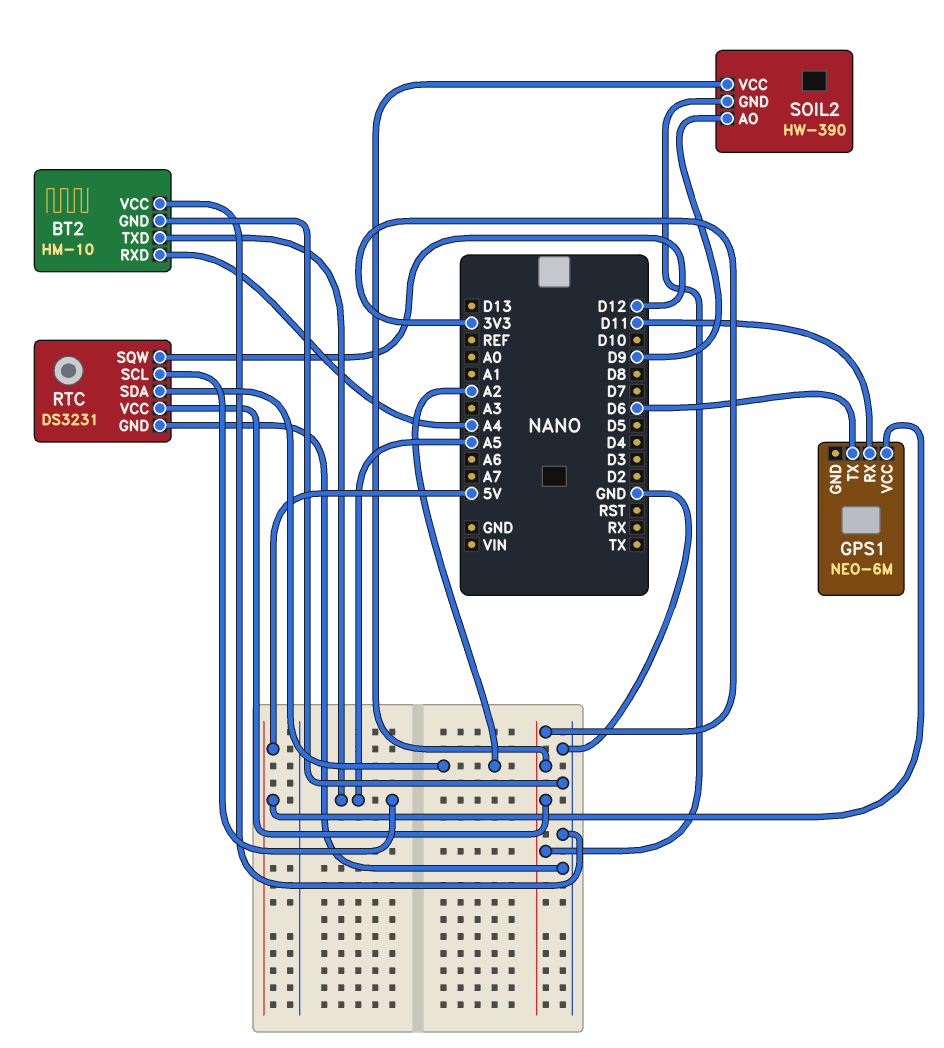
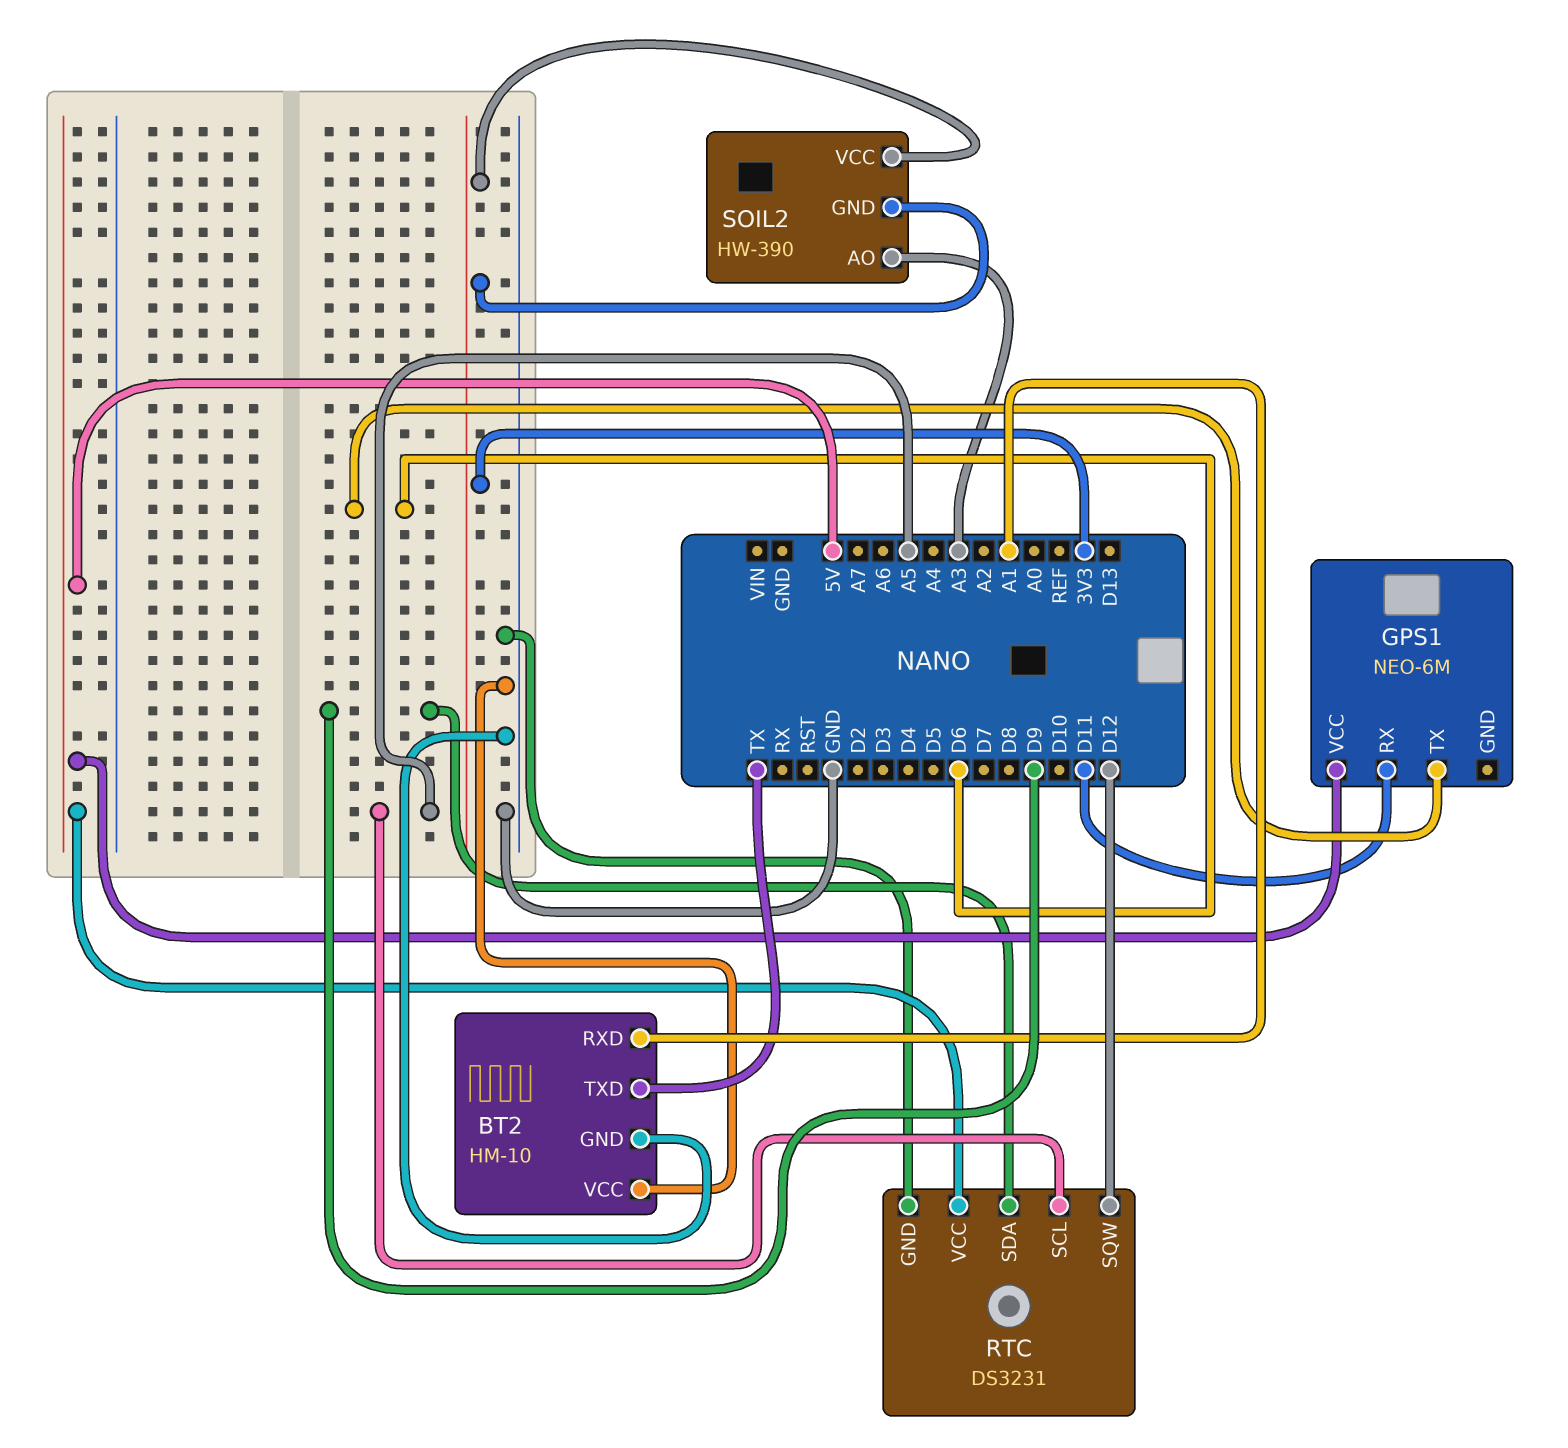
BT2 pin RXD: A4 -> A1
BT2 pin TXD: A5 -> TX
RTC pin SDA: A2 -> D9
RTC pin VCC: 3V3 -> 5V
SOIL2 pin AO: D9 -> A3

